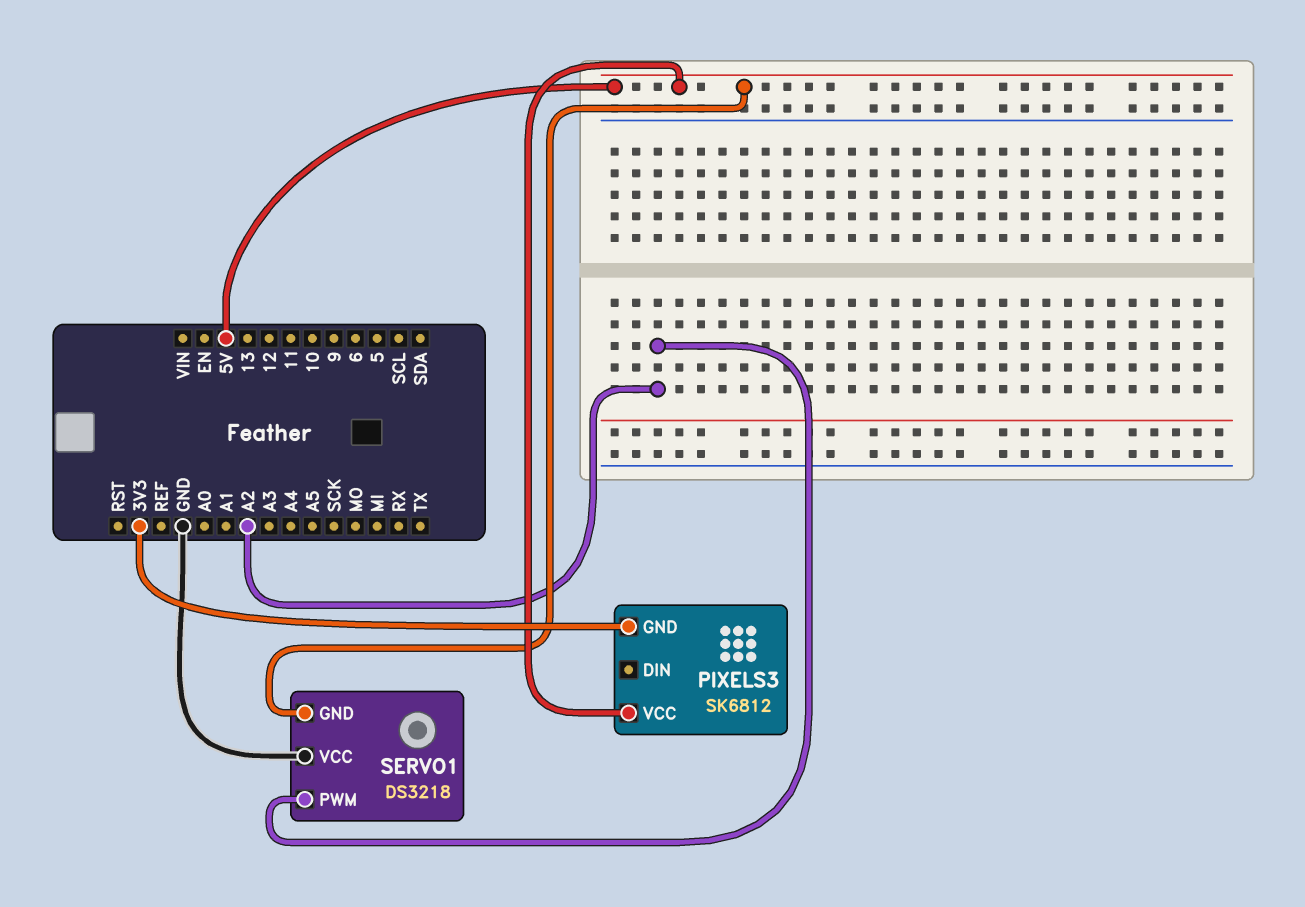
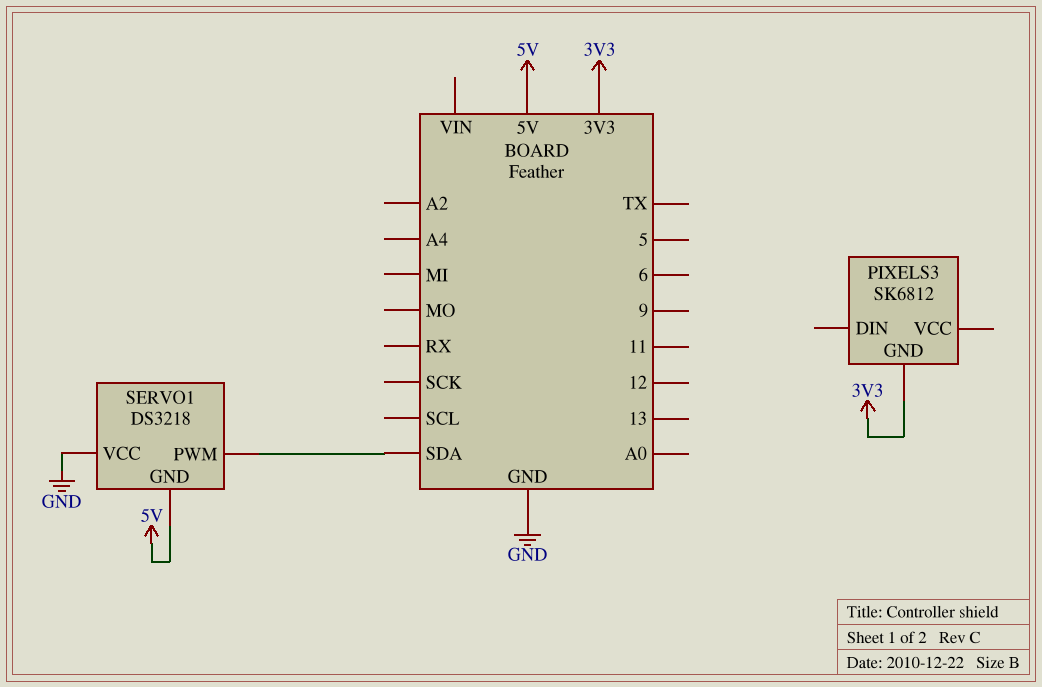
PIXELS3 pin VCC: 5V -> none
SERVO1 pin PWM: A2 -> SDA

